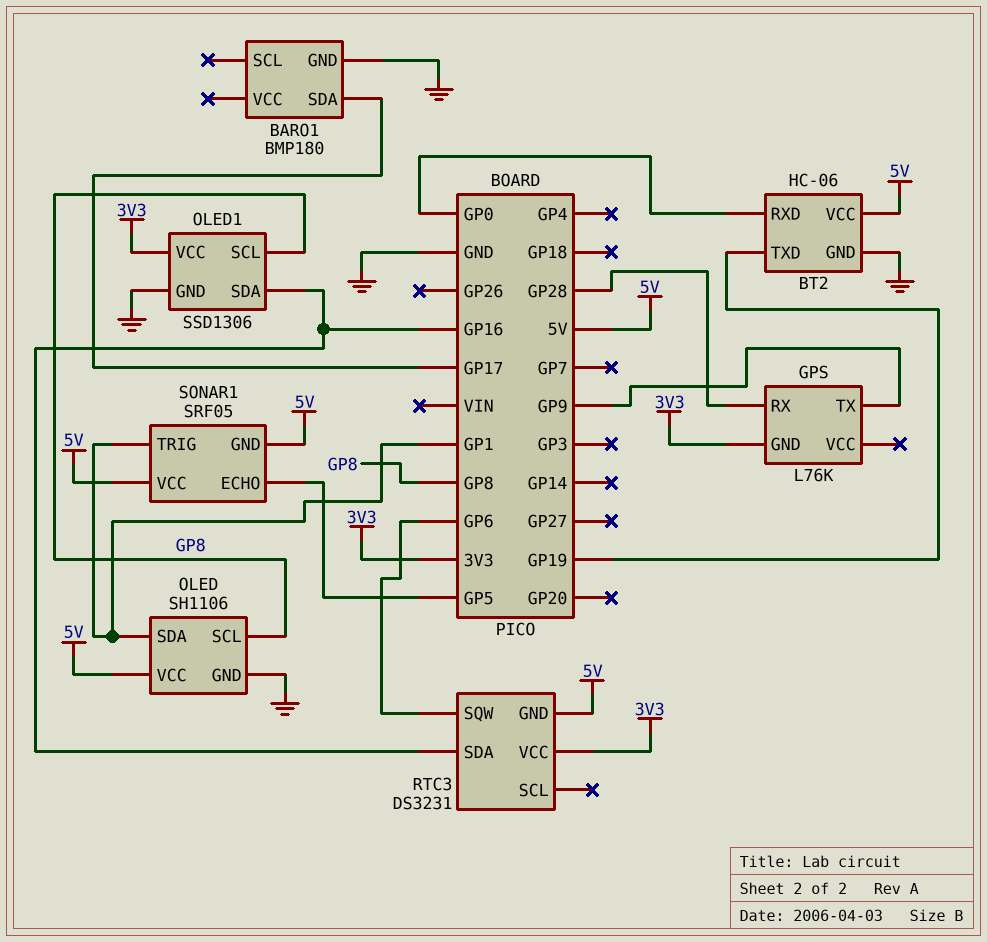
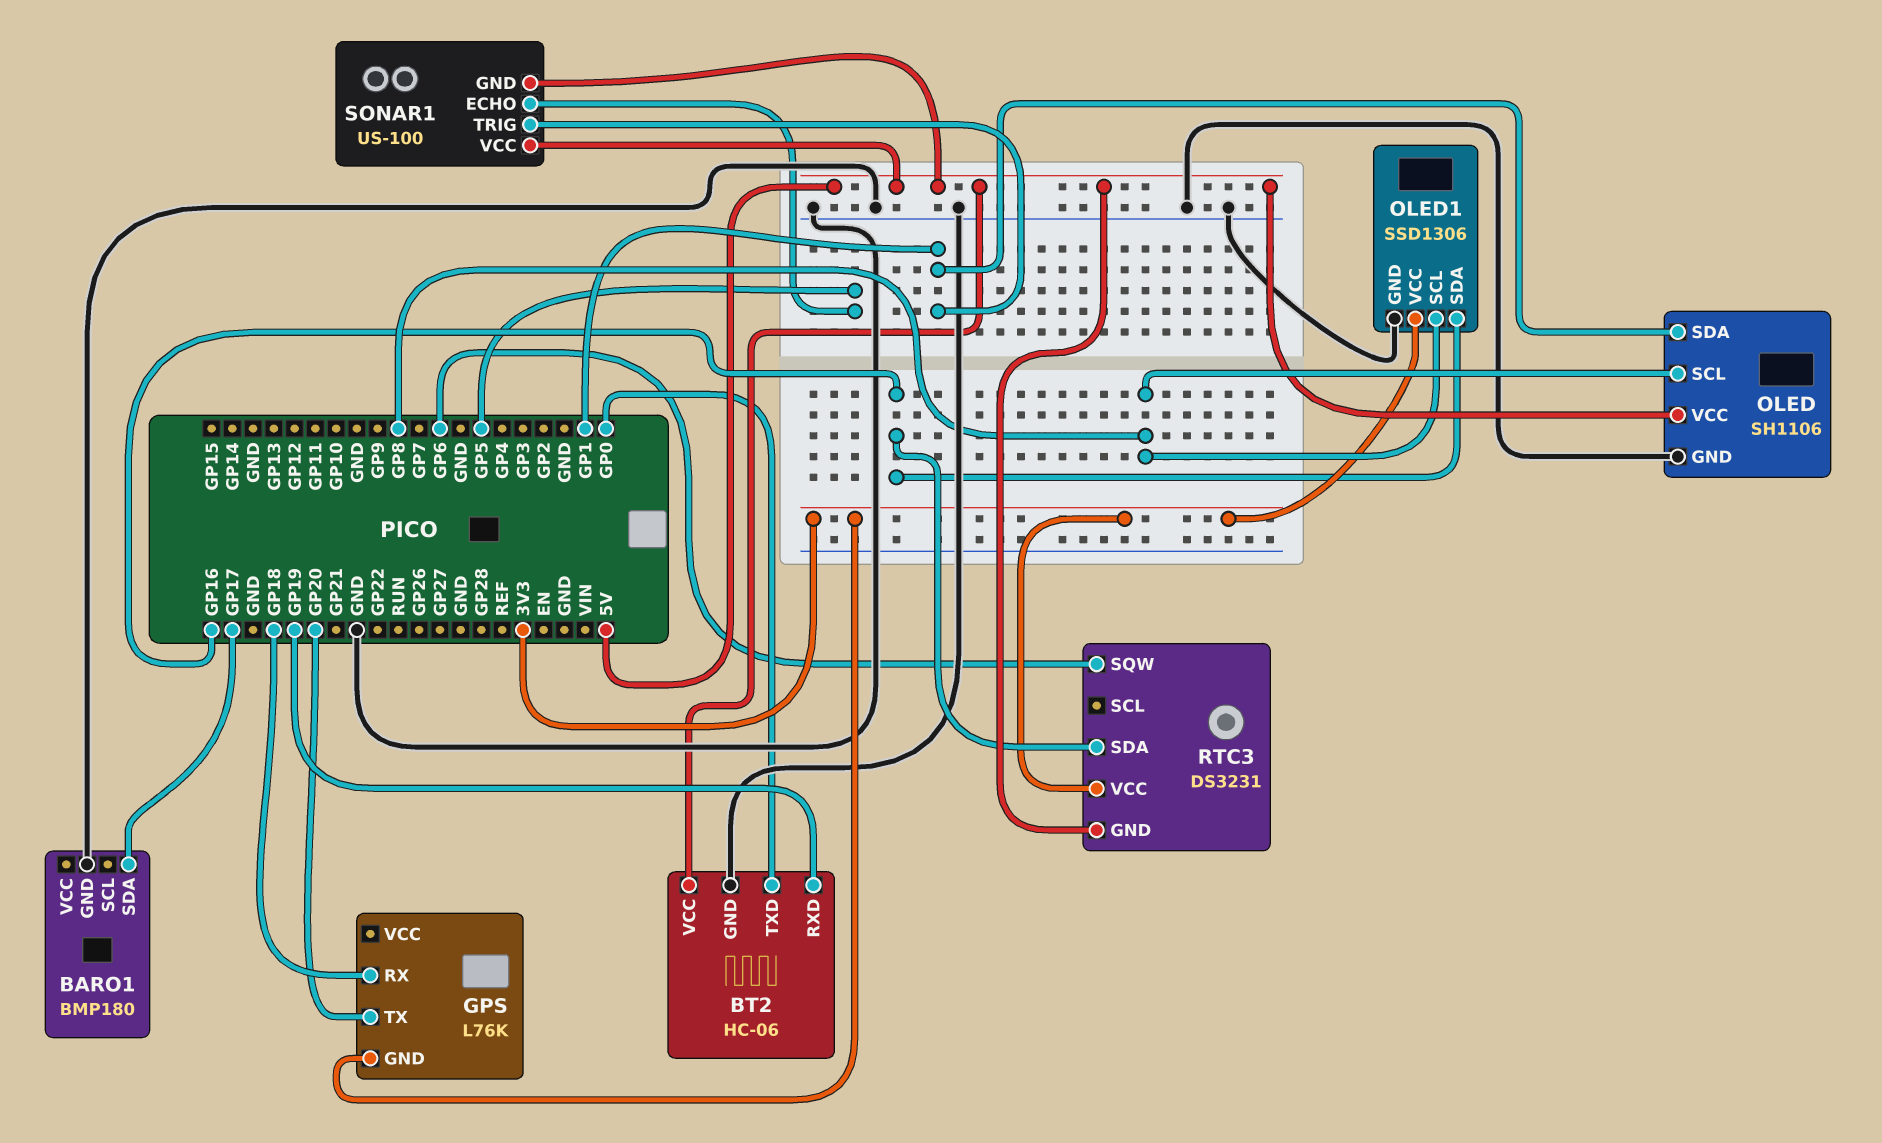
BT2 pin RXD: GP0 -> GP19
BT2 pin TXD: GP19 -> GP0
GPS pin RX: GP28 -> GP18
GPS pin TX: GP9 -> GP20
SONAR1: SRF05 -> US-100

